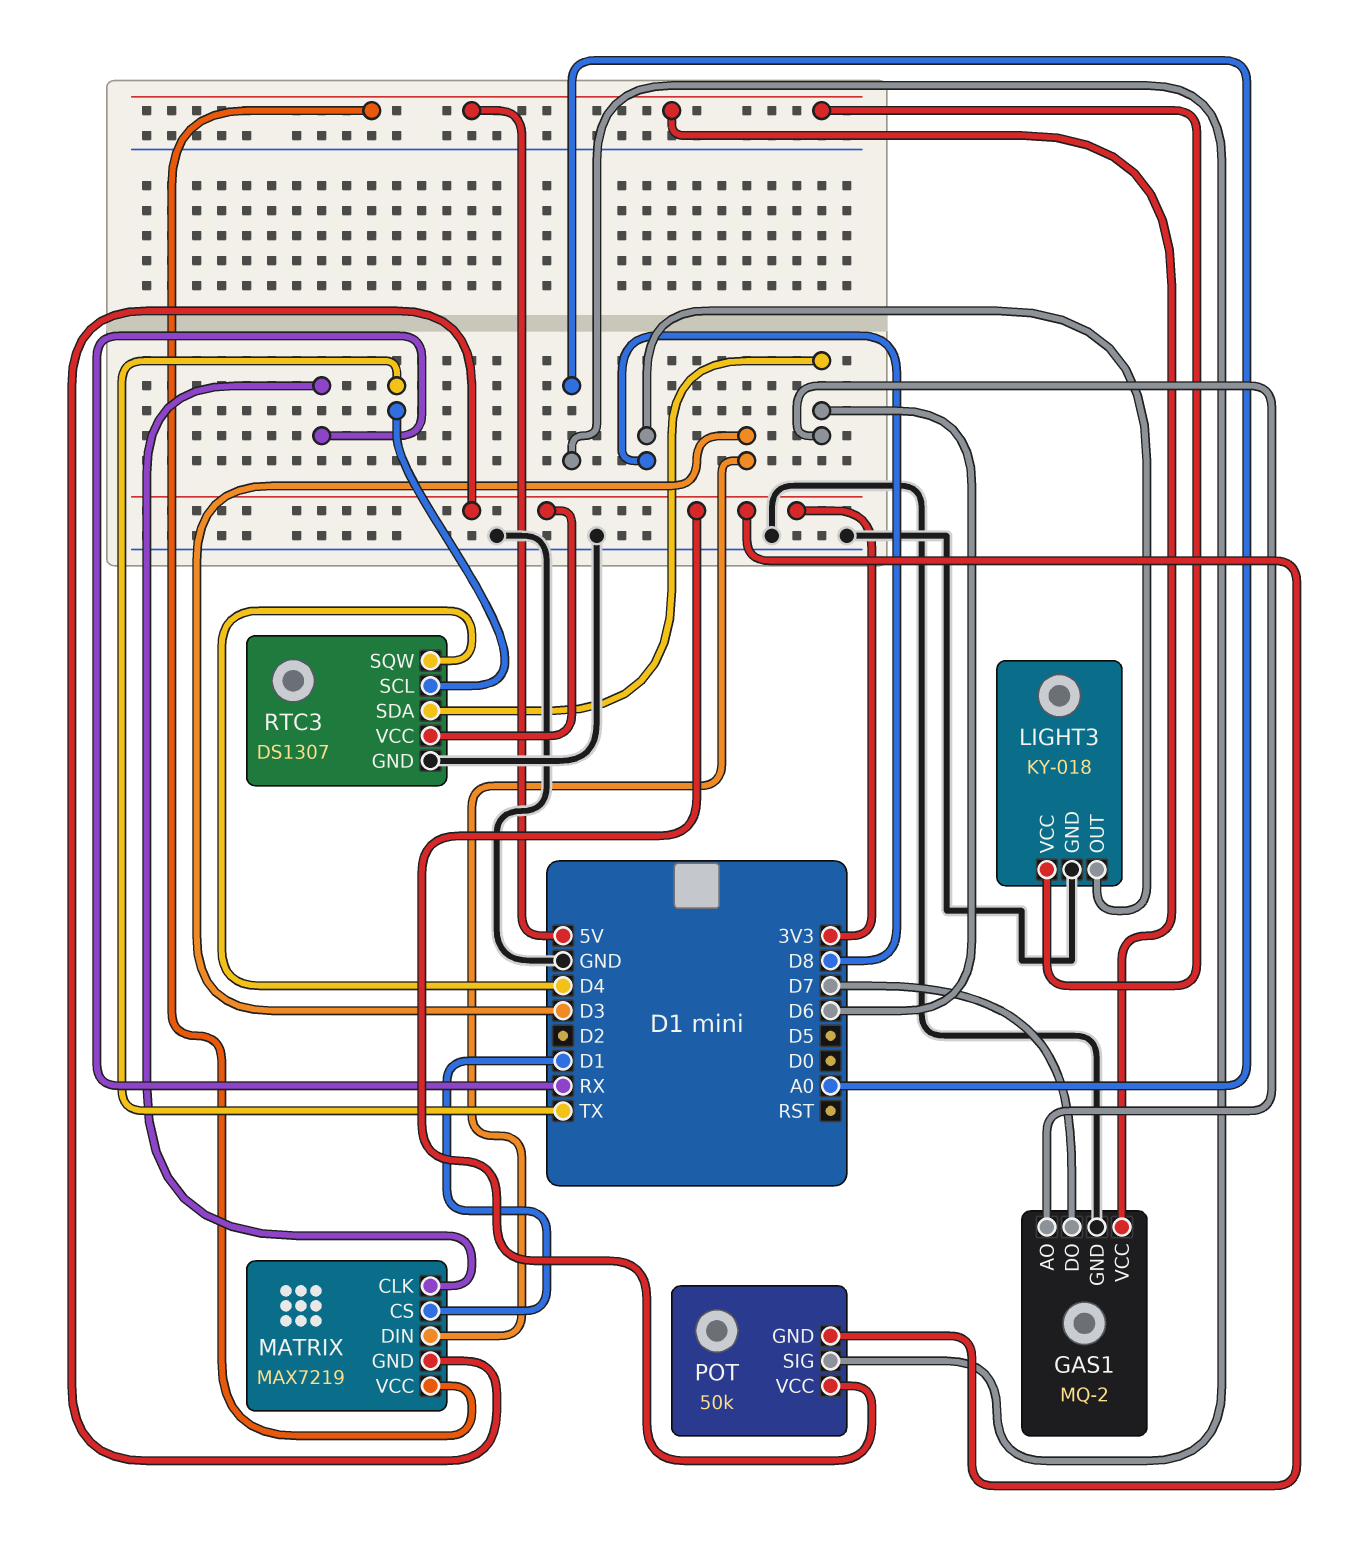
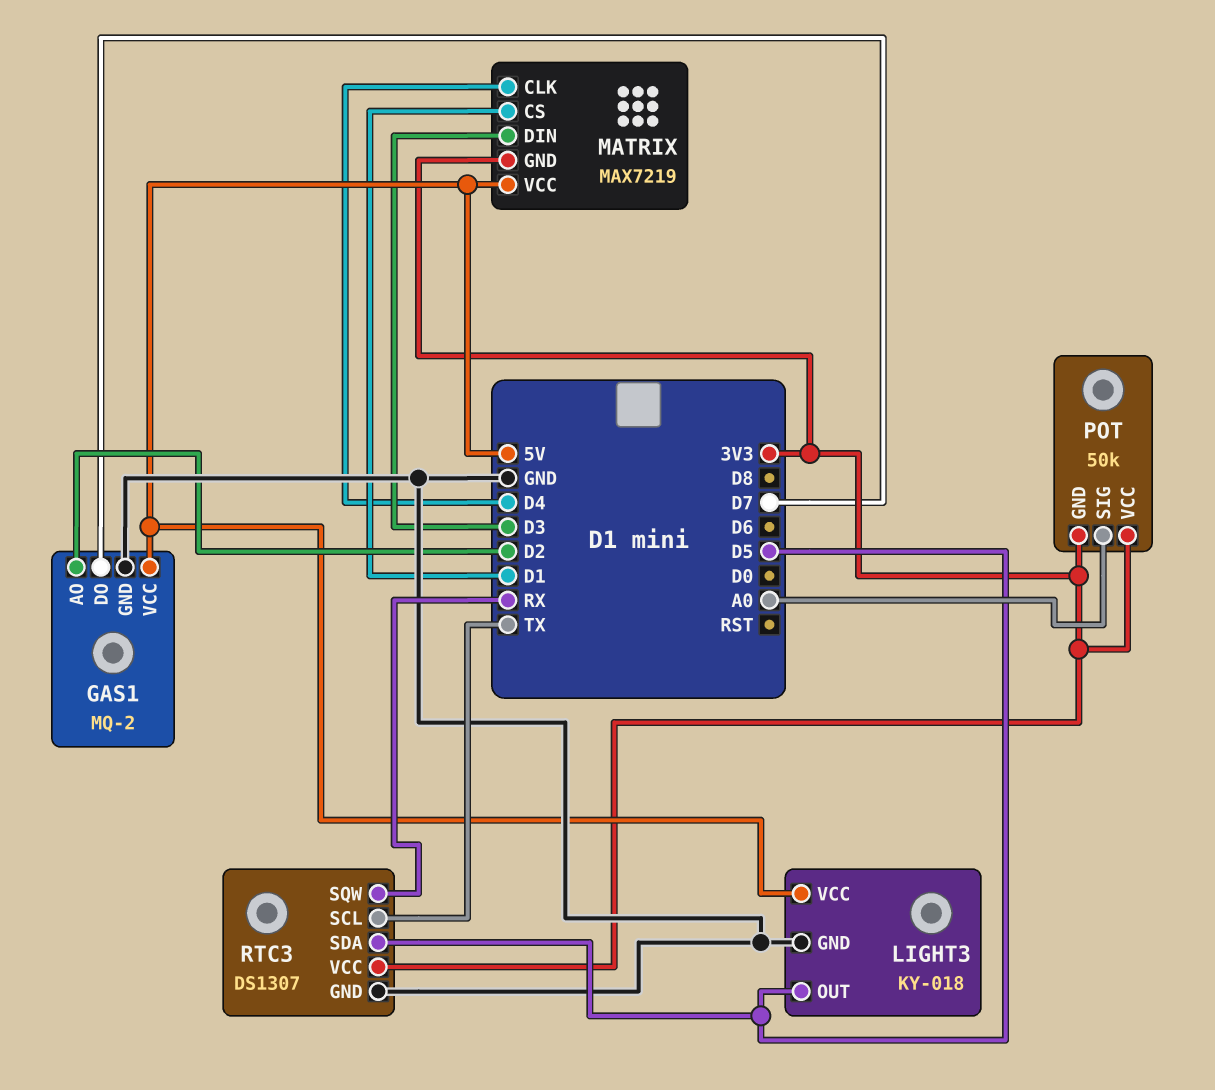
GAS1 pin AO: D6 -> D2
LIGHT3 pin OUT: D8 -> D5
MATRIX pin CLK: RX -> D4
RTC3 pin SDA: D6 -> D5
RTC3 pin SQW: D4 -> RX

